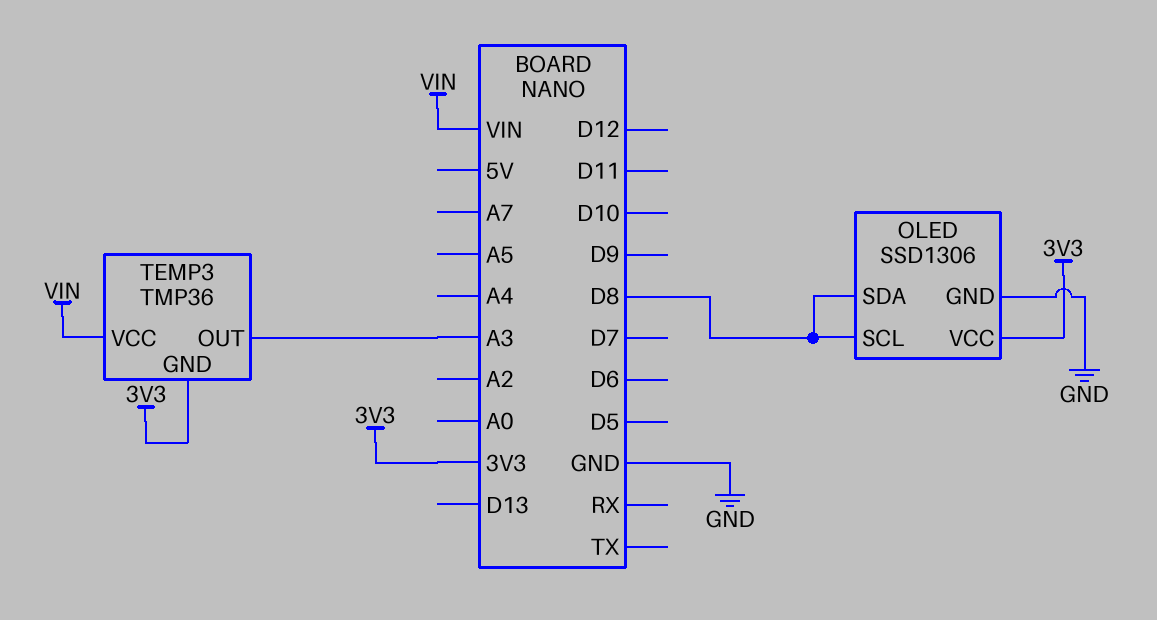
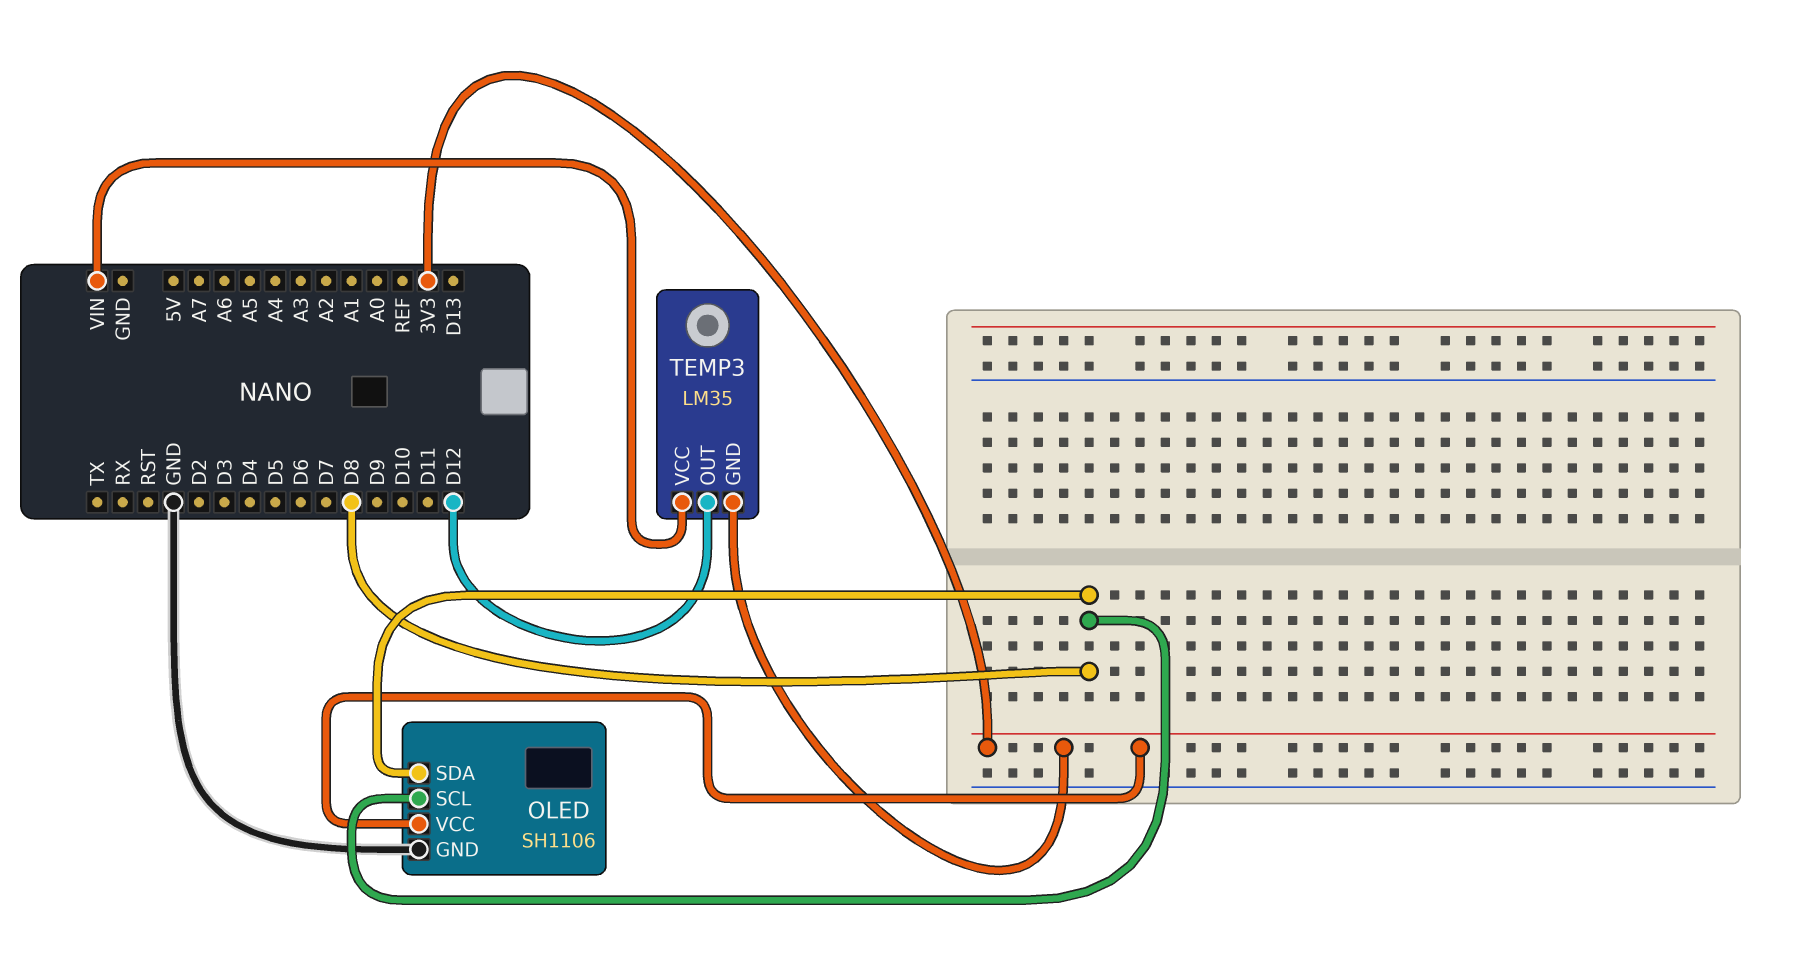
OLED: SSD1306 -> SH1106
TEMP3: TMP36 -> LM35
TEMP3 pin OUT: A3 -> D12

